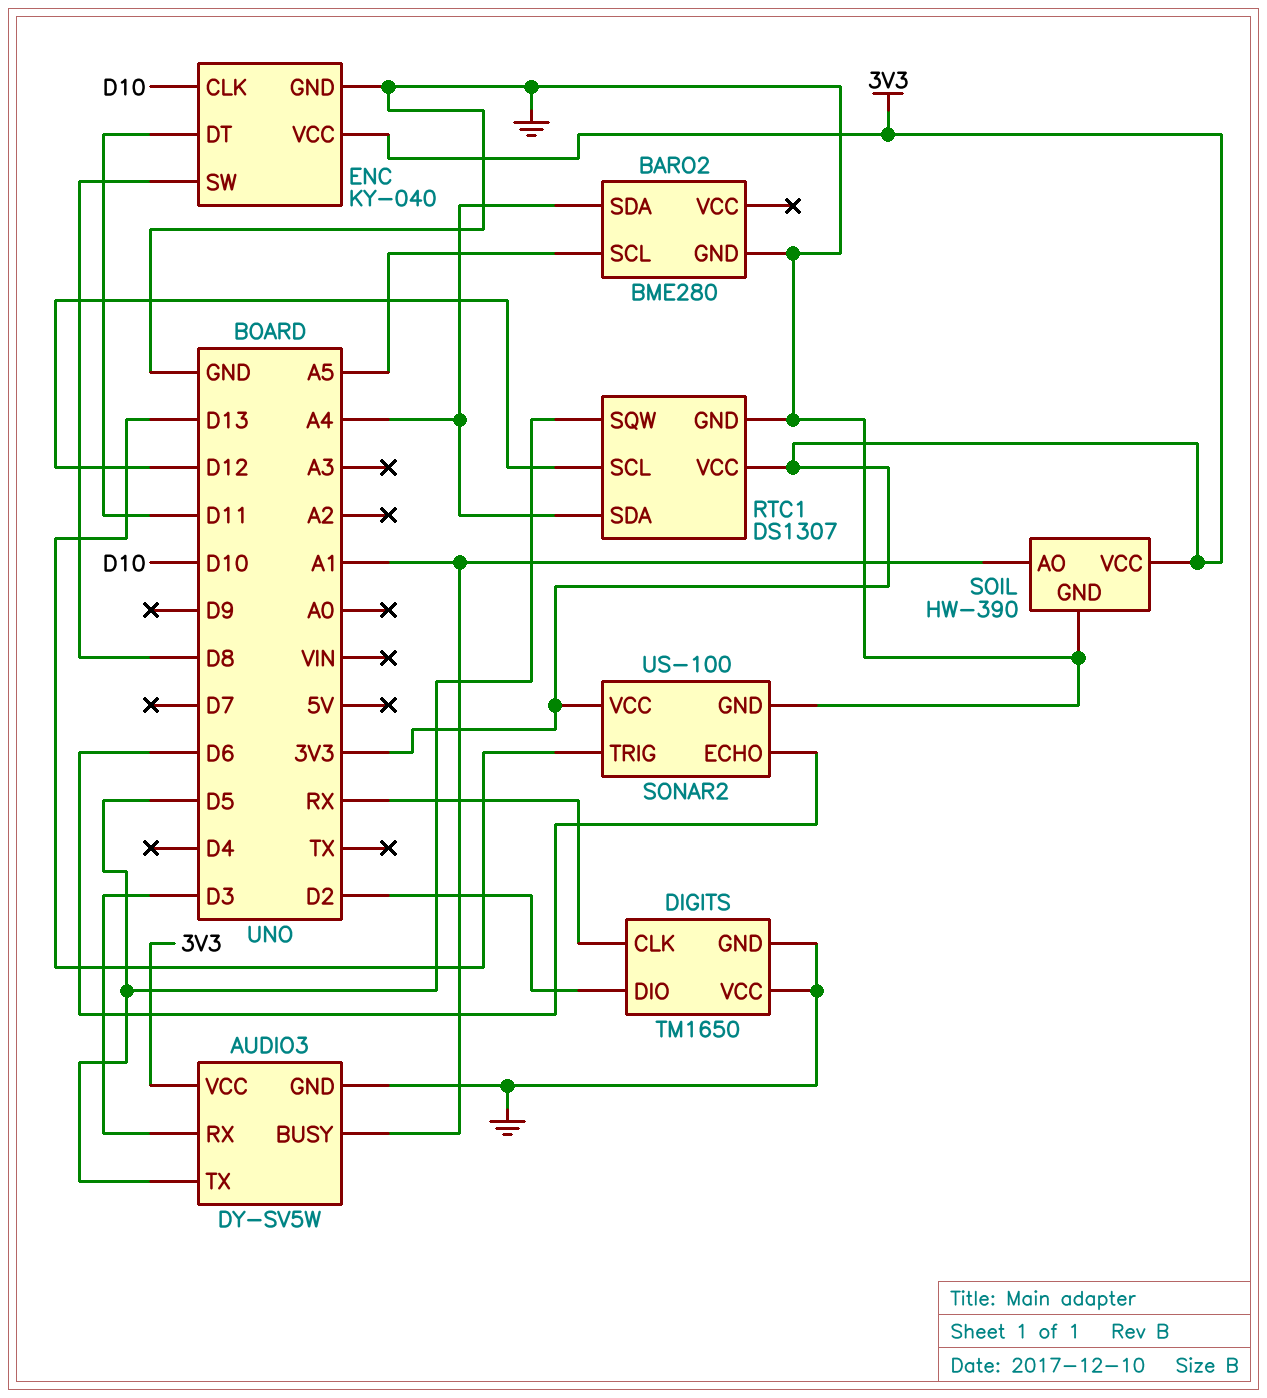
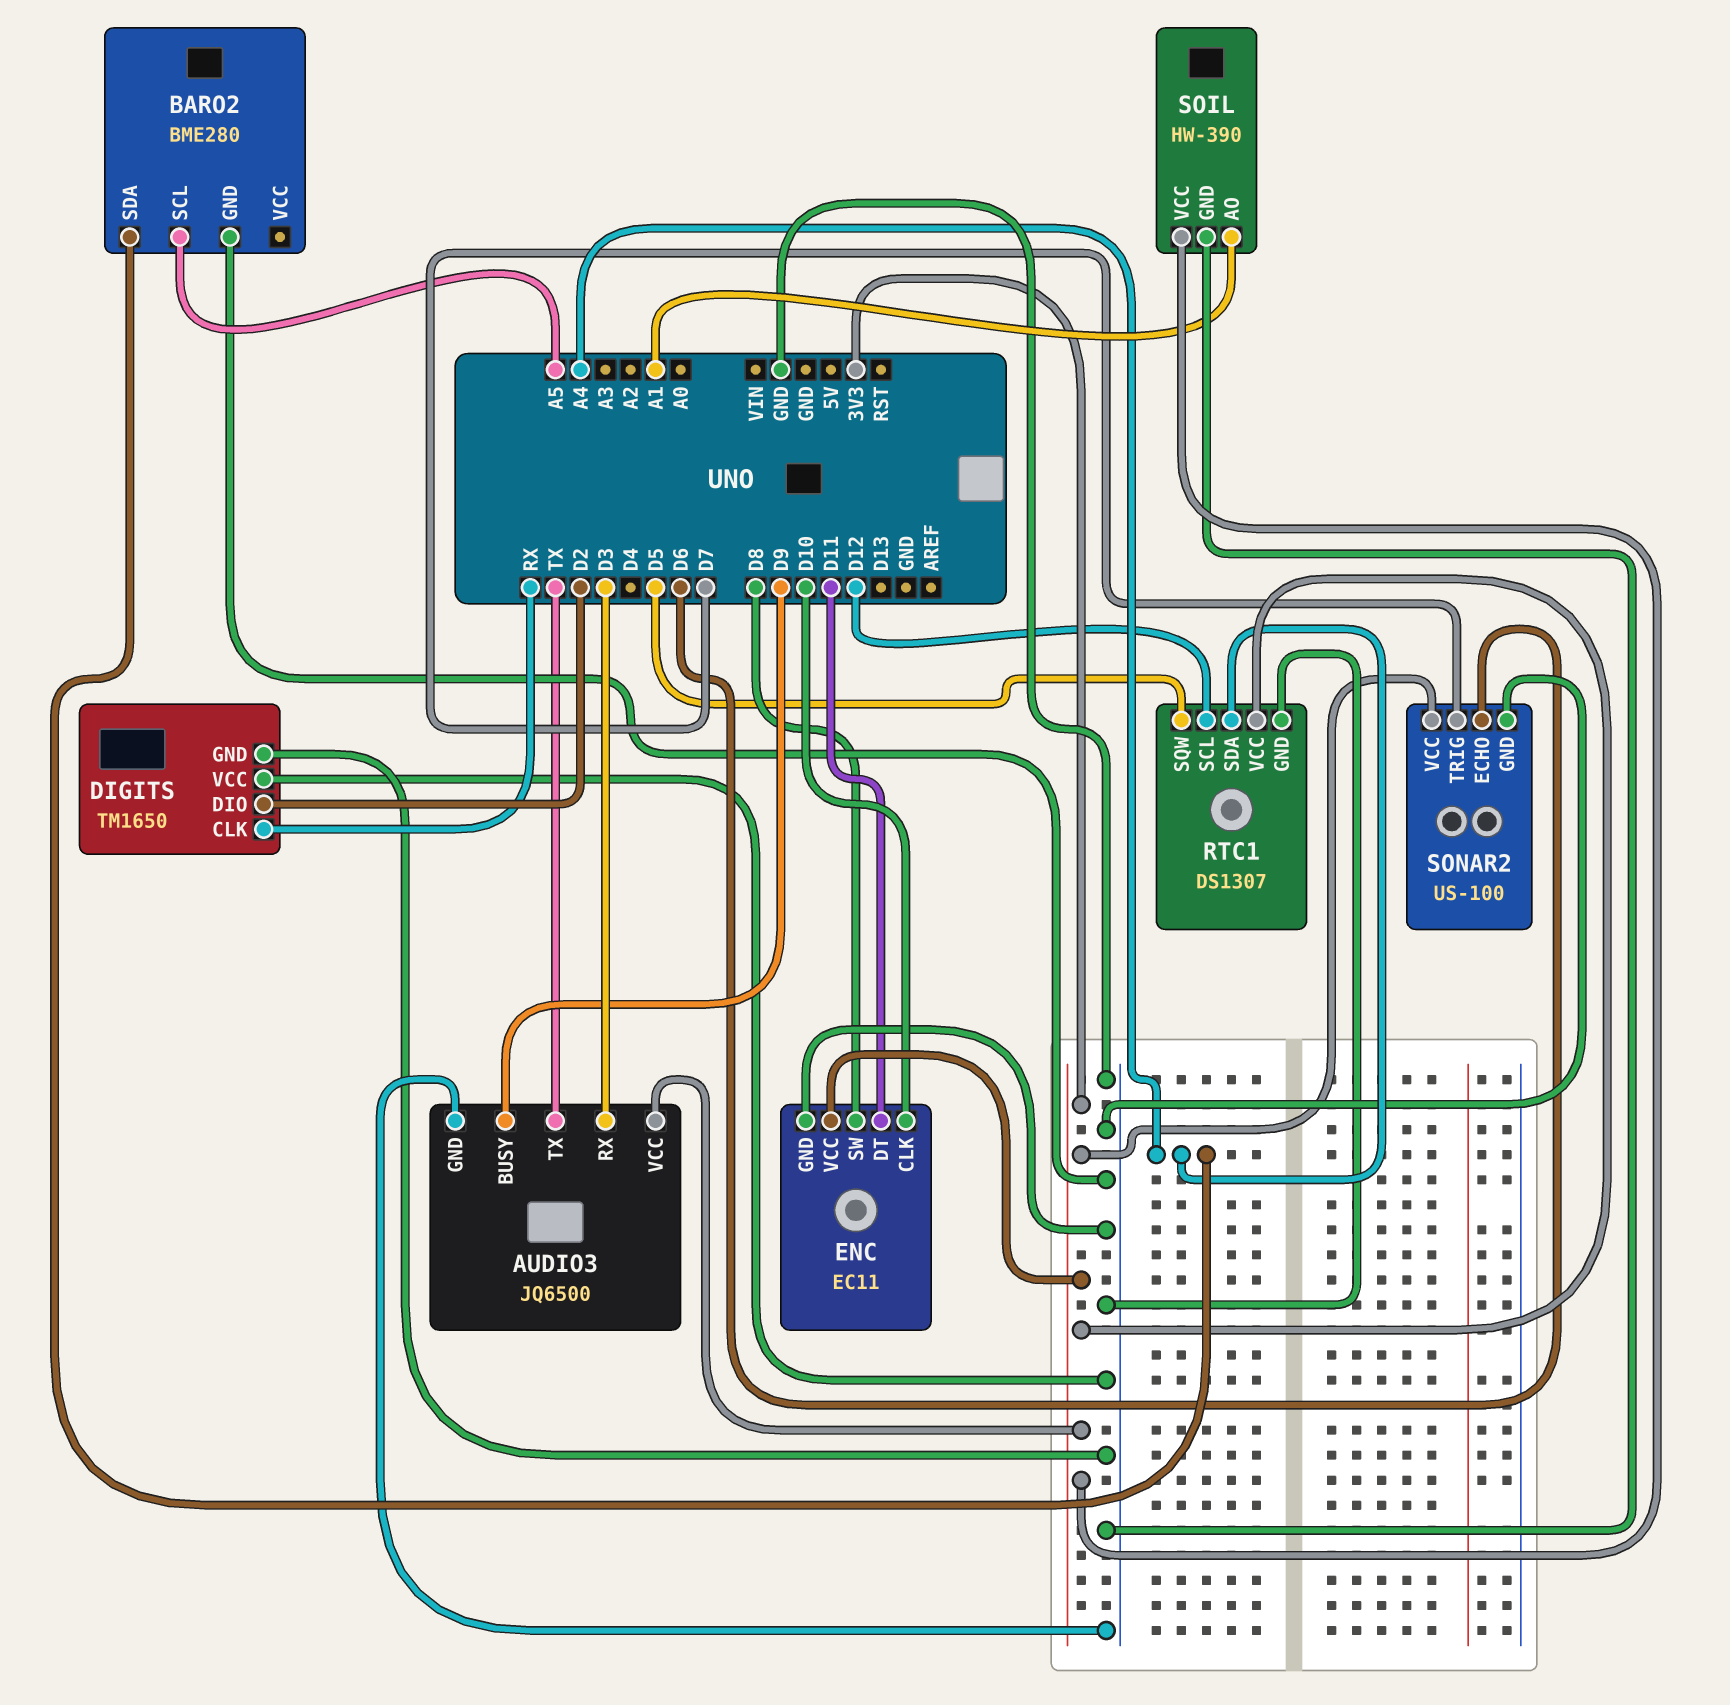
AUDIO3: DY-SV5W -> JQ6500
AUDIO3 pin BUSY: A1 -> D9
AUDIO3 pin TX: D5 -> TX
ENC: KY-040 -> EC11
SONAR2 pin TRIG: D13 -> D7

